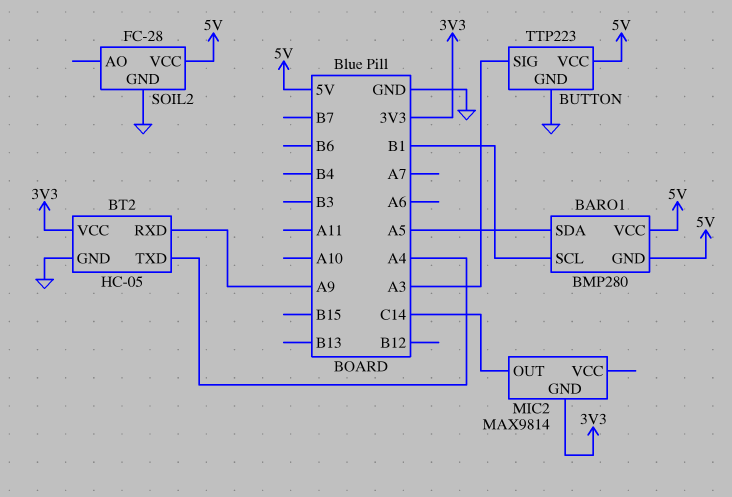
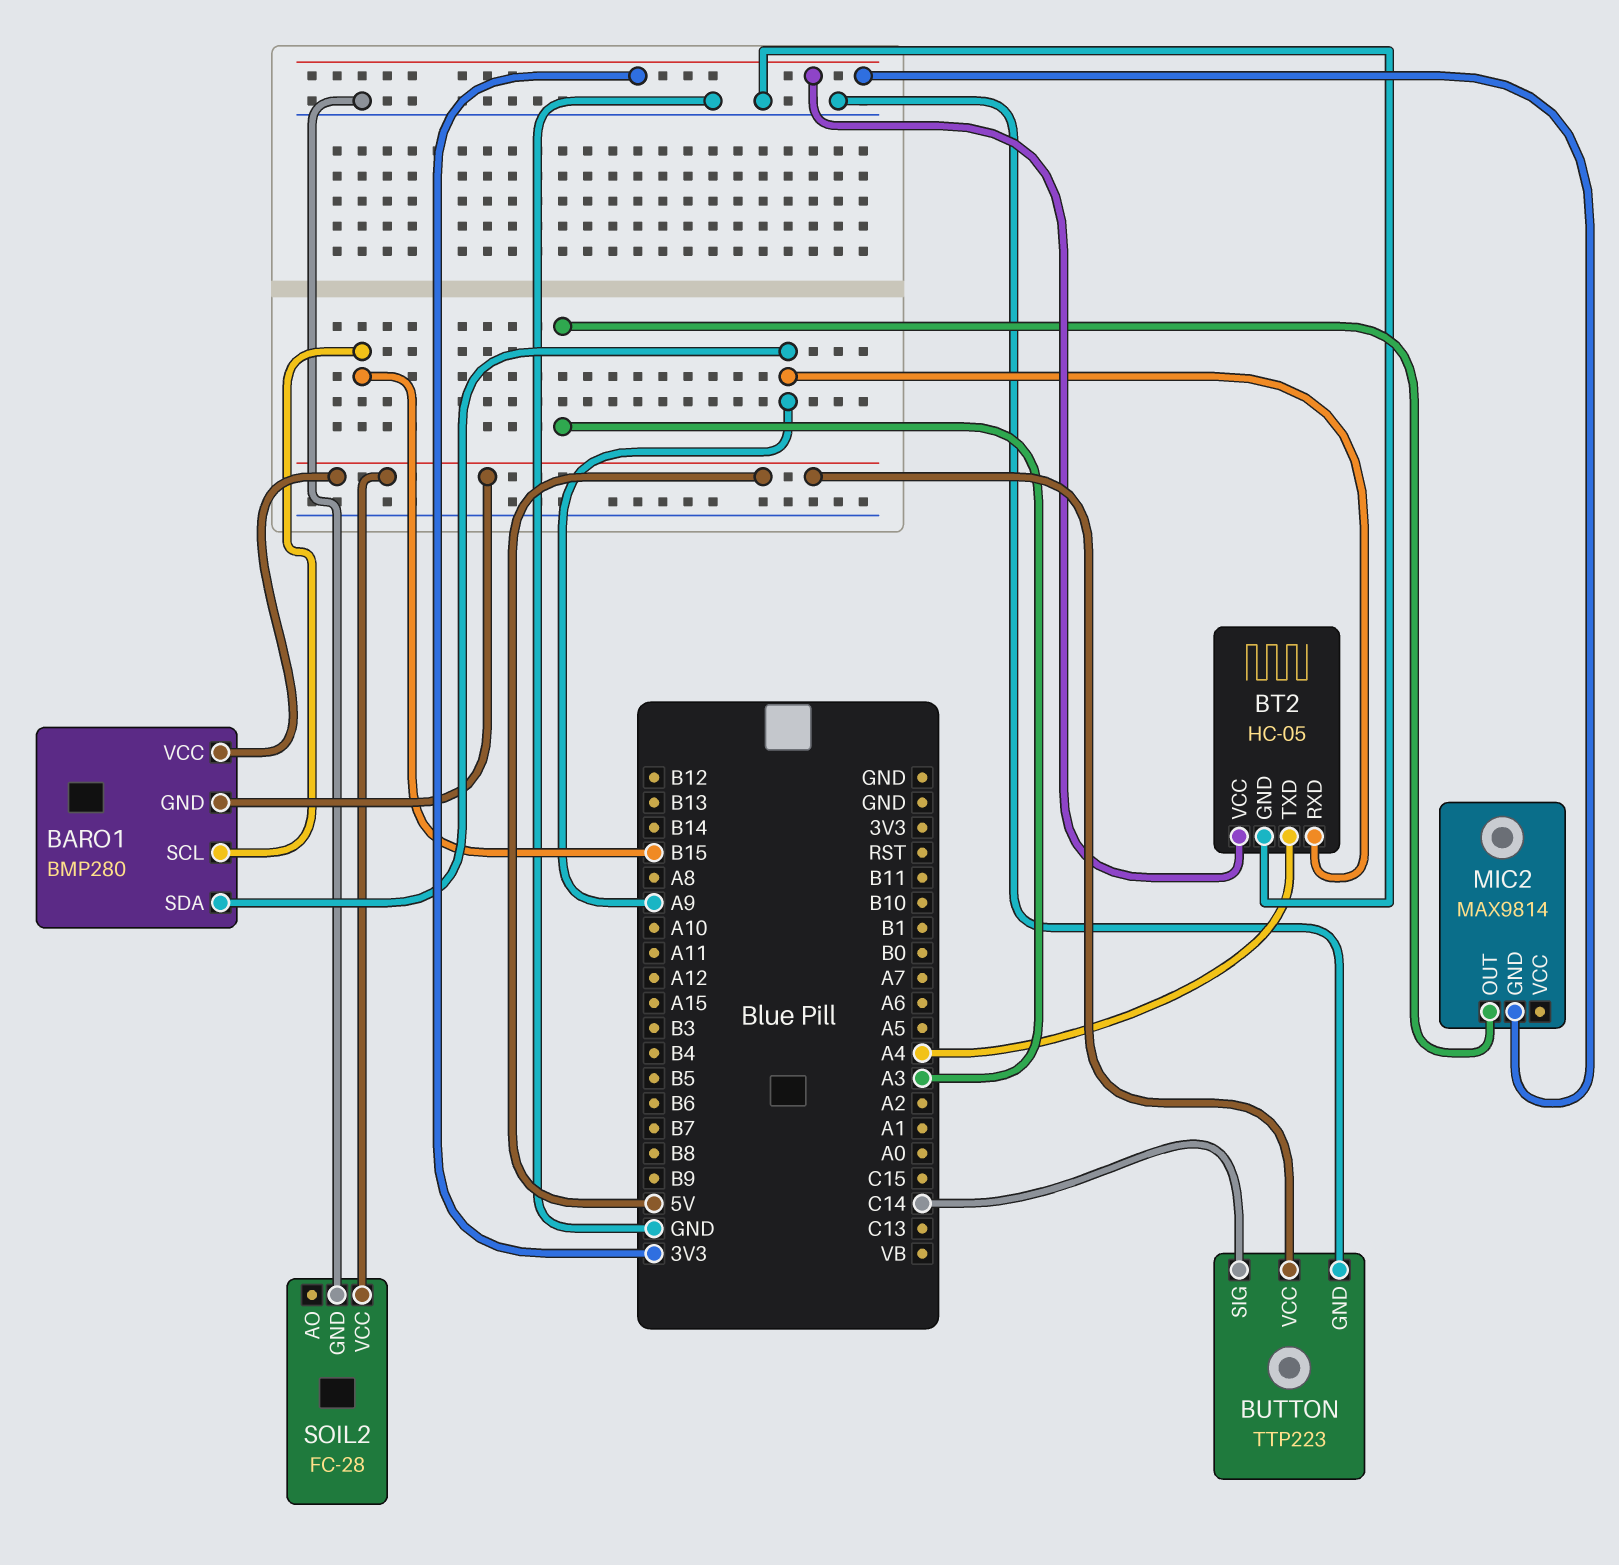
BARO1 pin SCL: B1 -> B15
BARO1 pin SDA: A5 -> A9
BUTTON pin SIG: A3 -> C14
MIC2 pin OUT: C14 -> A3

